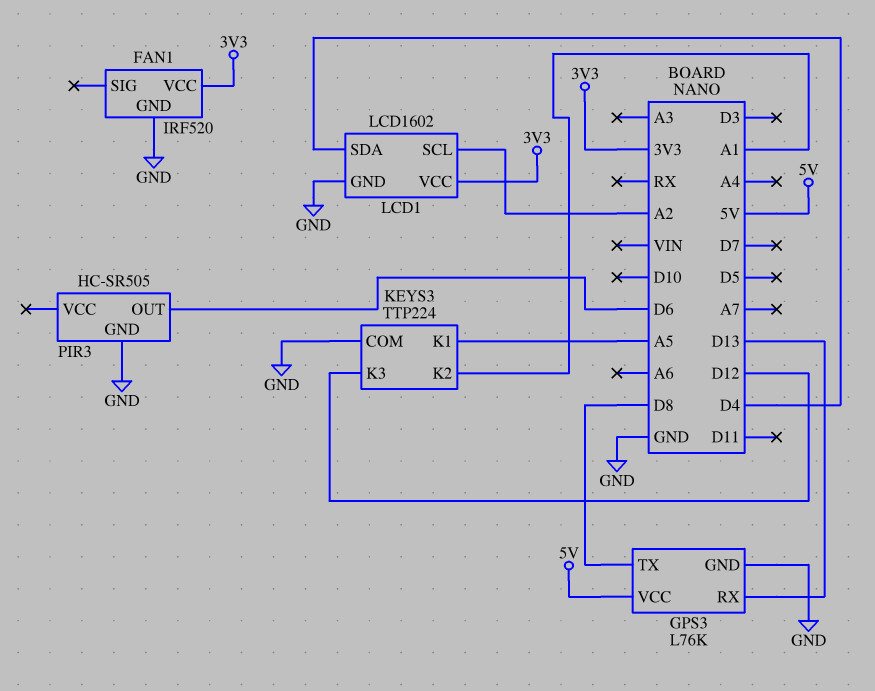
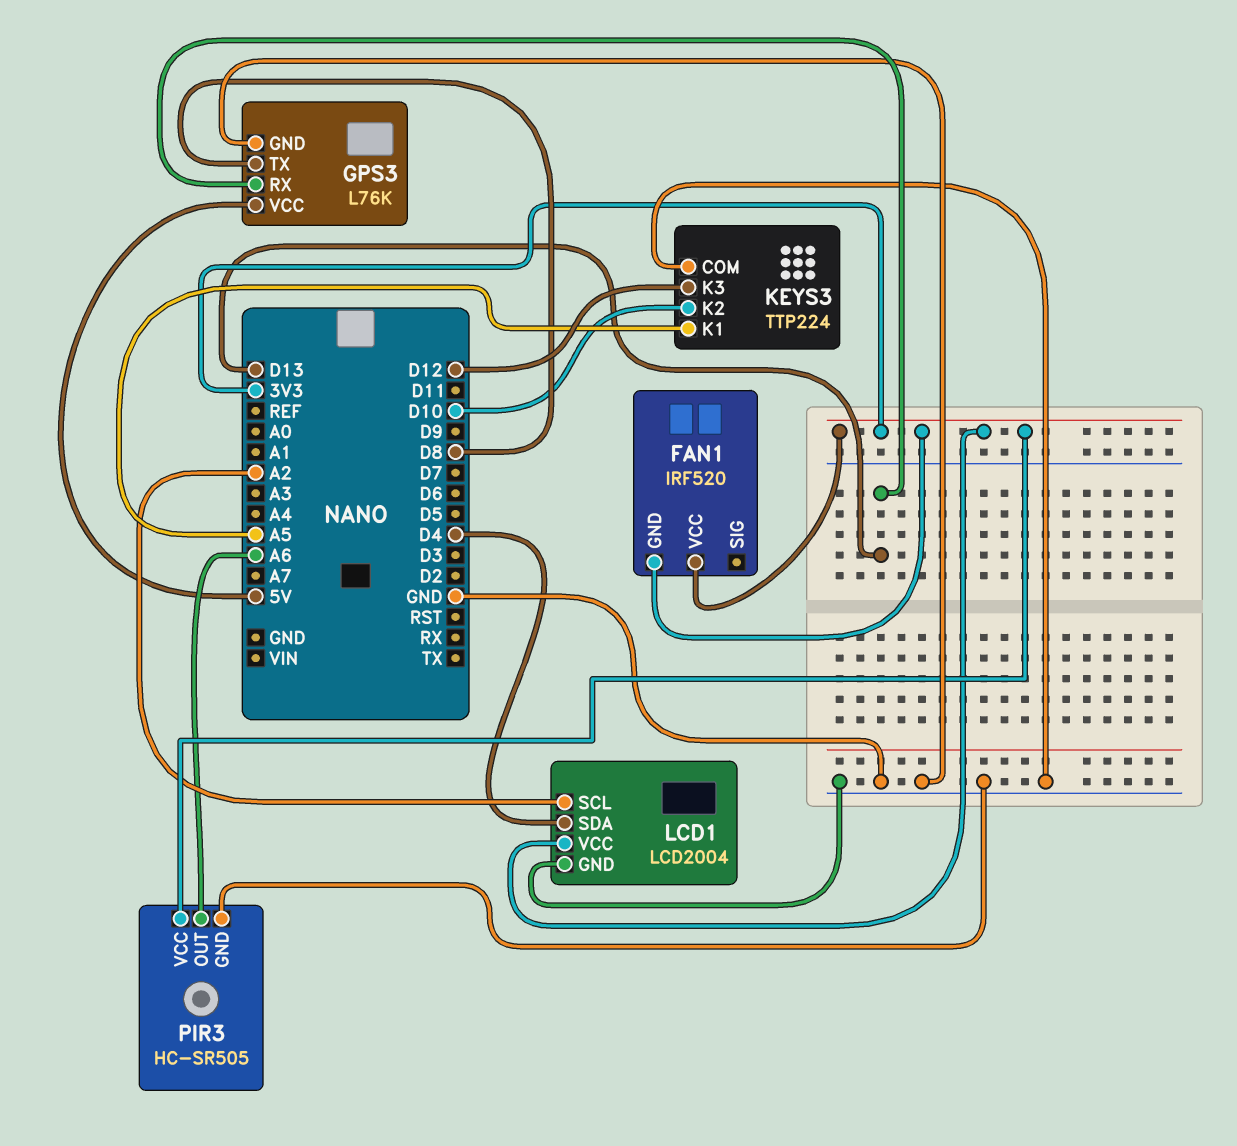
FAN1 pin GND: GND -> 3V3
KEYS3 pin K2: A1 -> D10
LCD1: LCD1602 -> LCD2004
PIR3 pin OUT: D6 -> A6
PIR3 pin VCC: none -> 3V3

